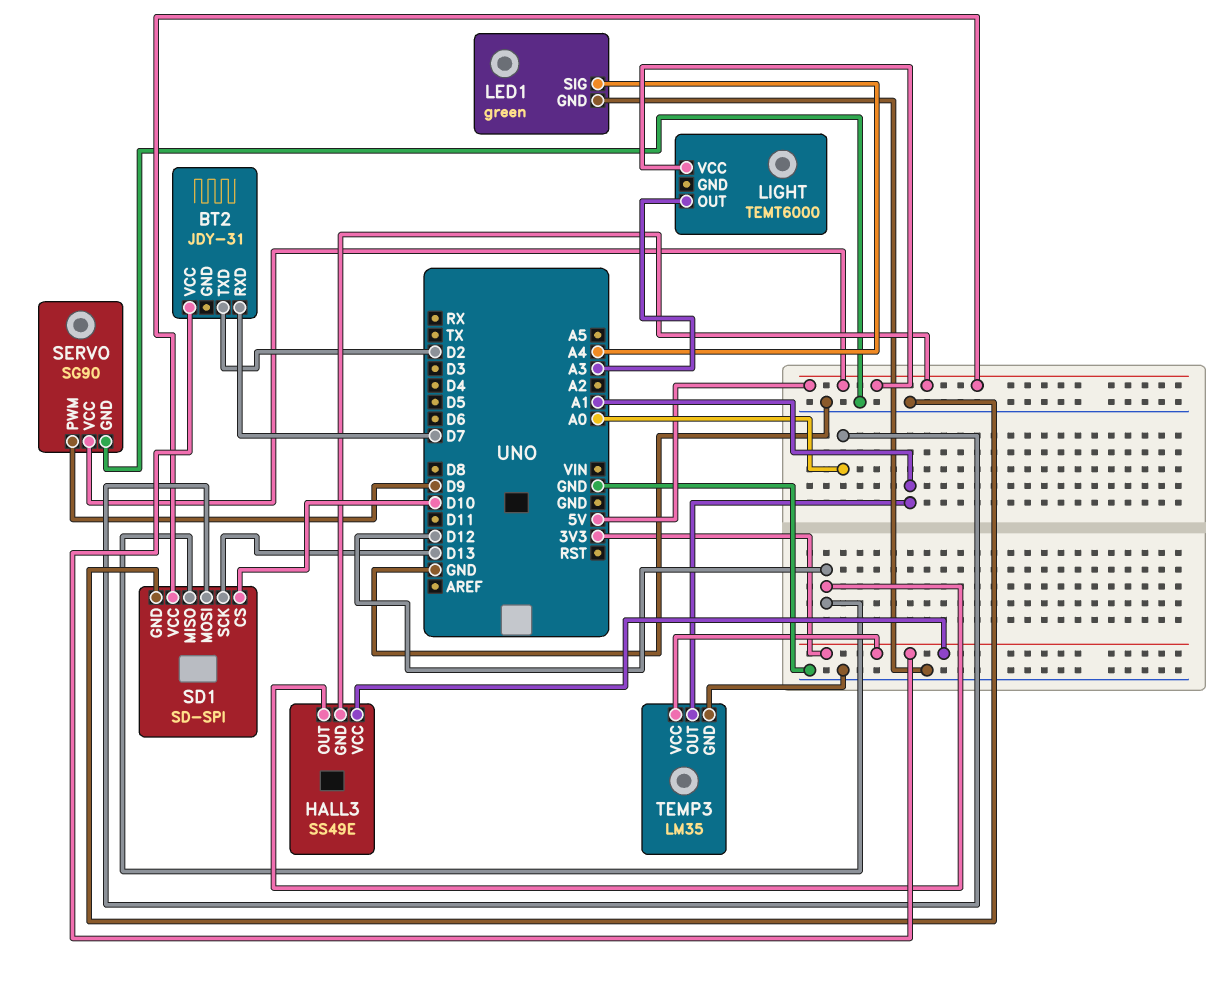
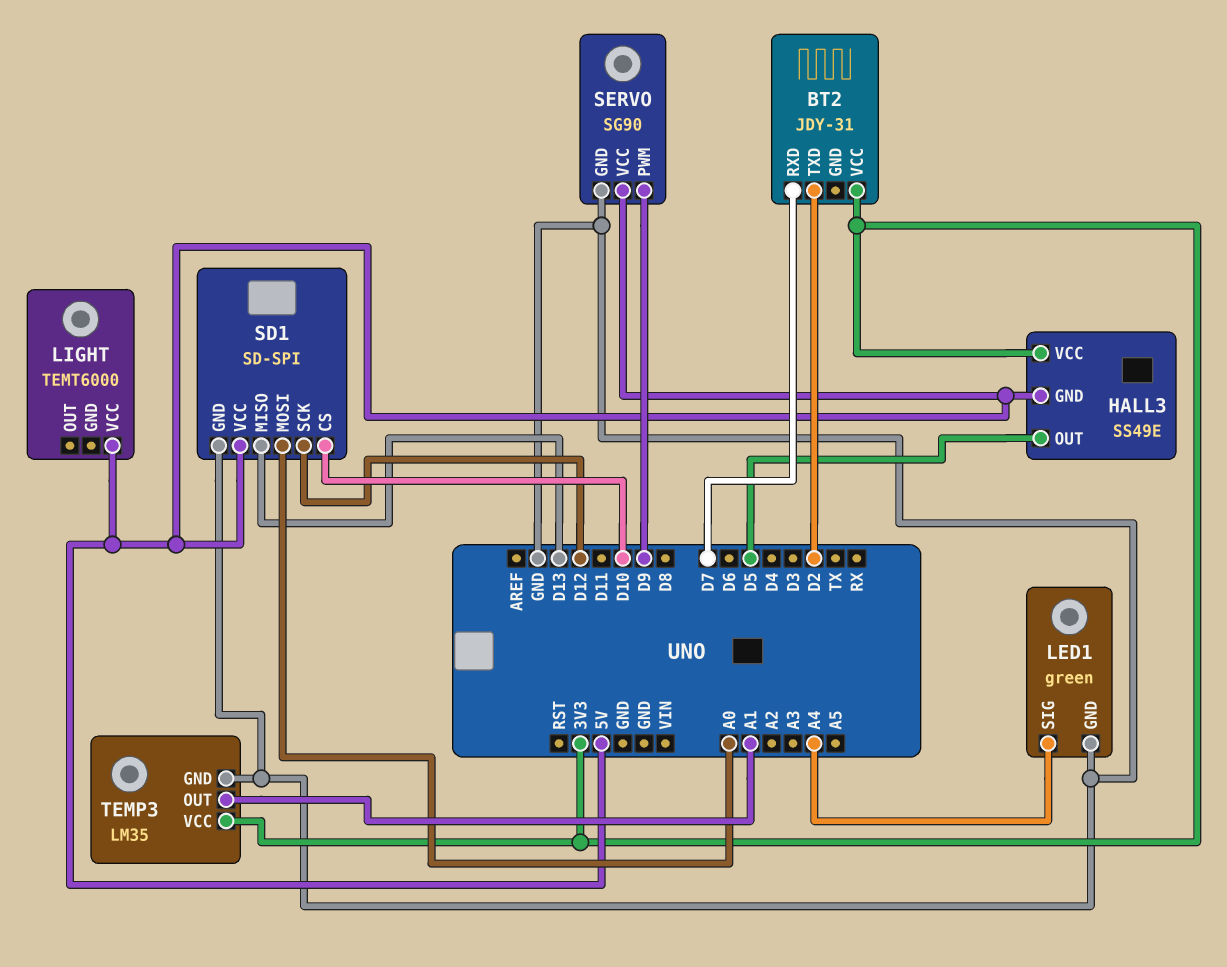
HALL3 pin OUT: D12 -> D5
LIGHT pin OUT: A3 -> none
SD1 pin MISO: D12 -> D13
SD1 pin SCK: D13 -> D12

